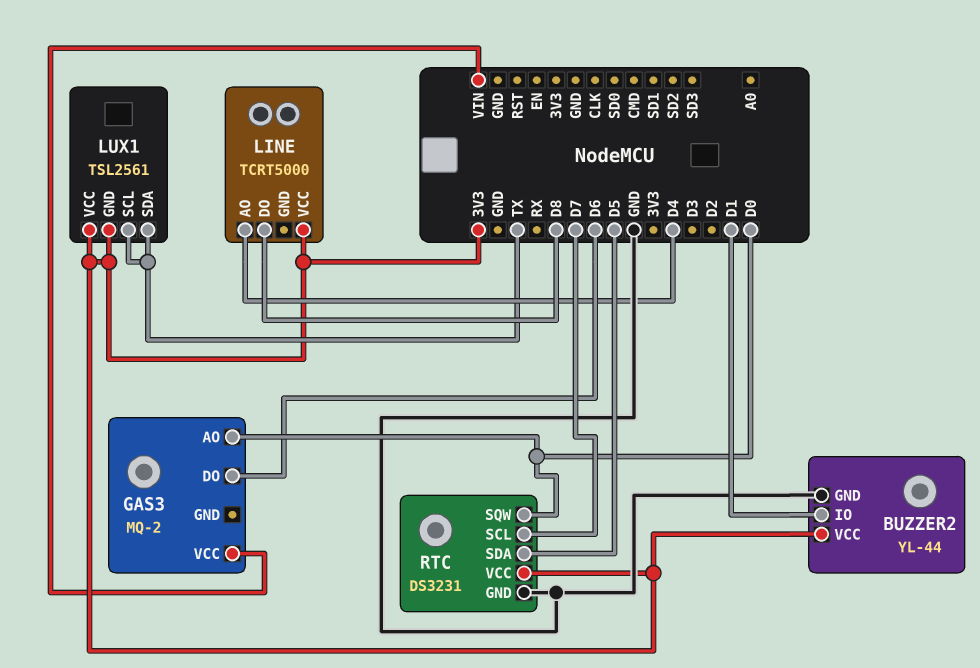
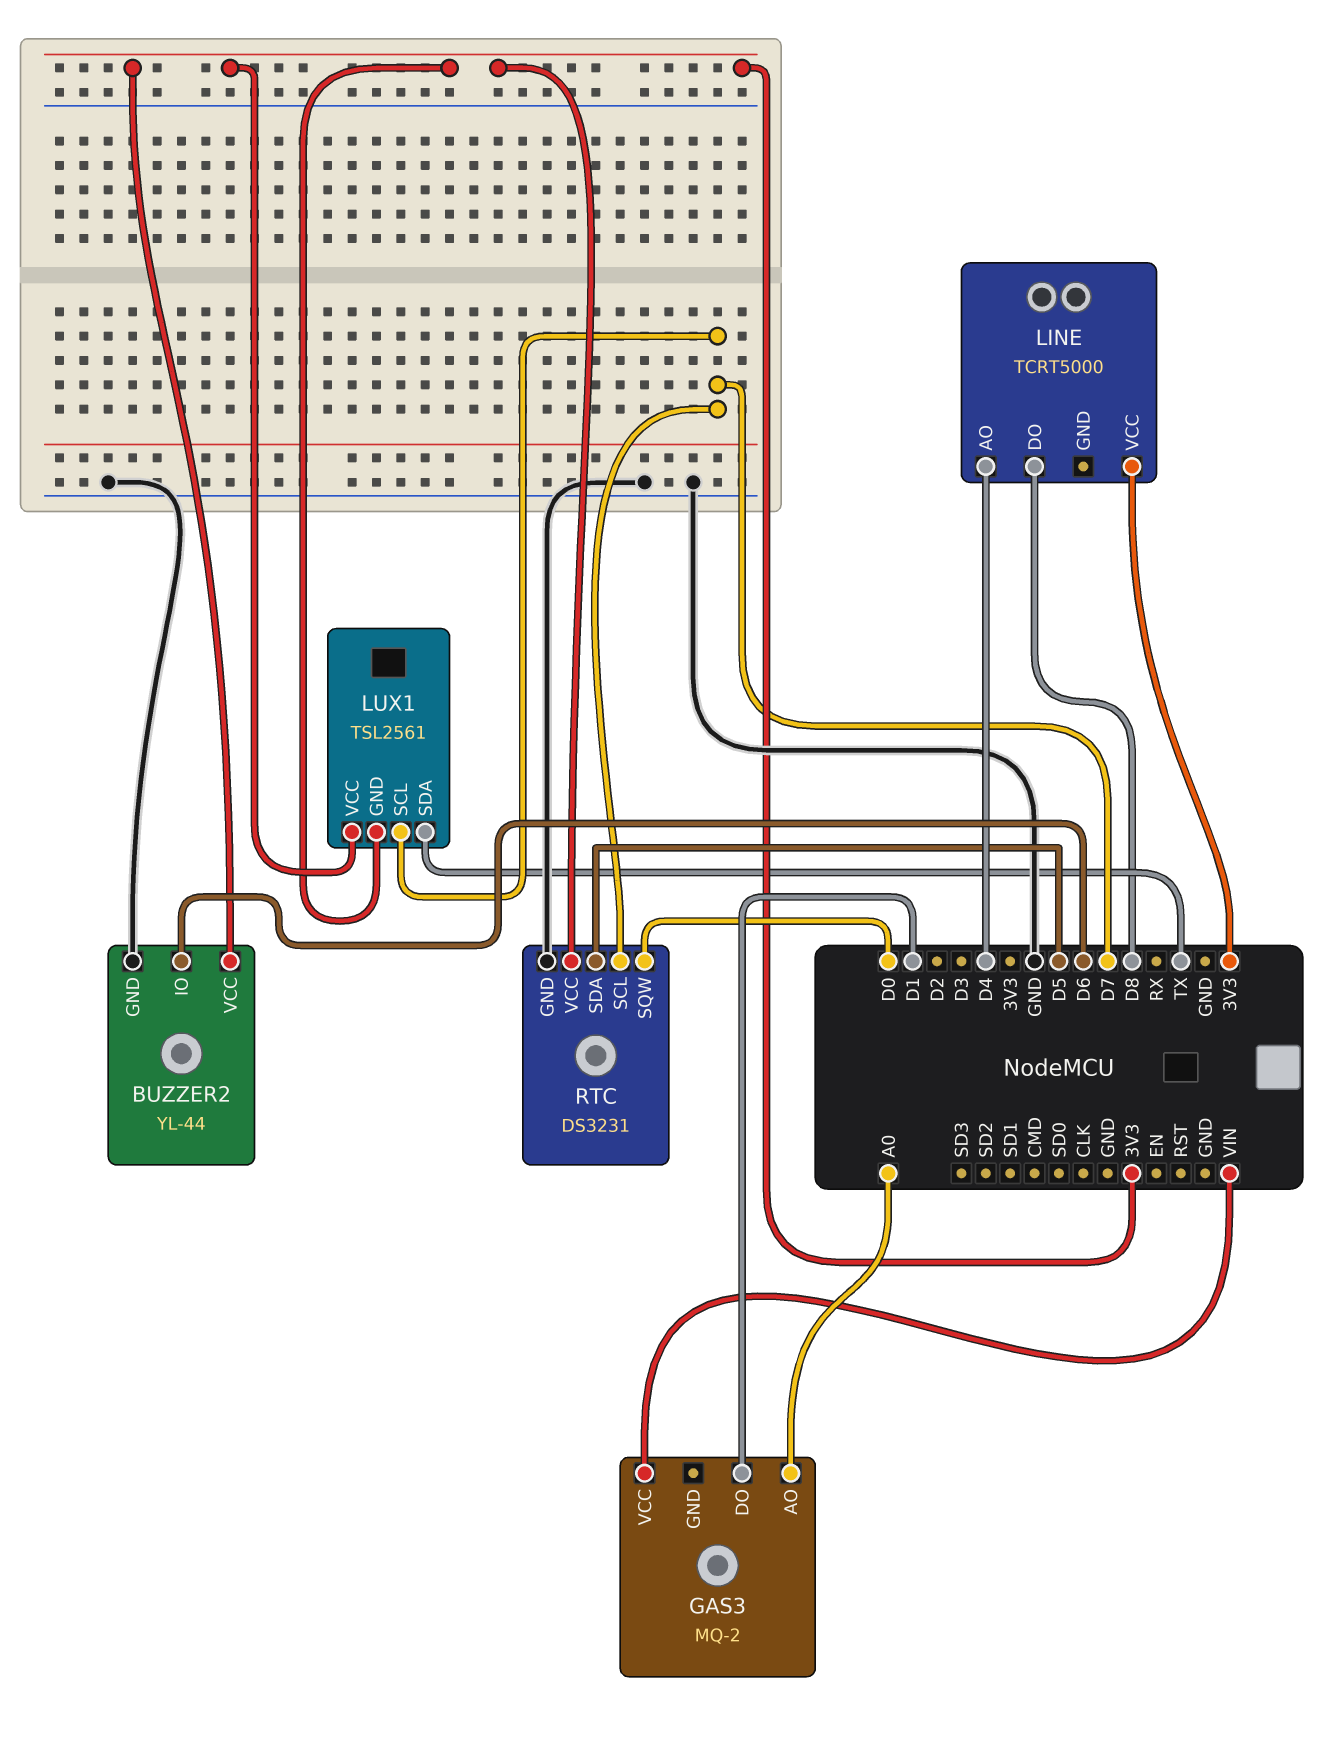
BUZZER2 pin IO: D1 -> D6
GAS3 pin AO: D0 -> A0
GAS3 pin DO: D6 -> D1
LUX1 pin SCL: TX -> D7

